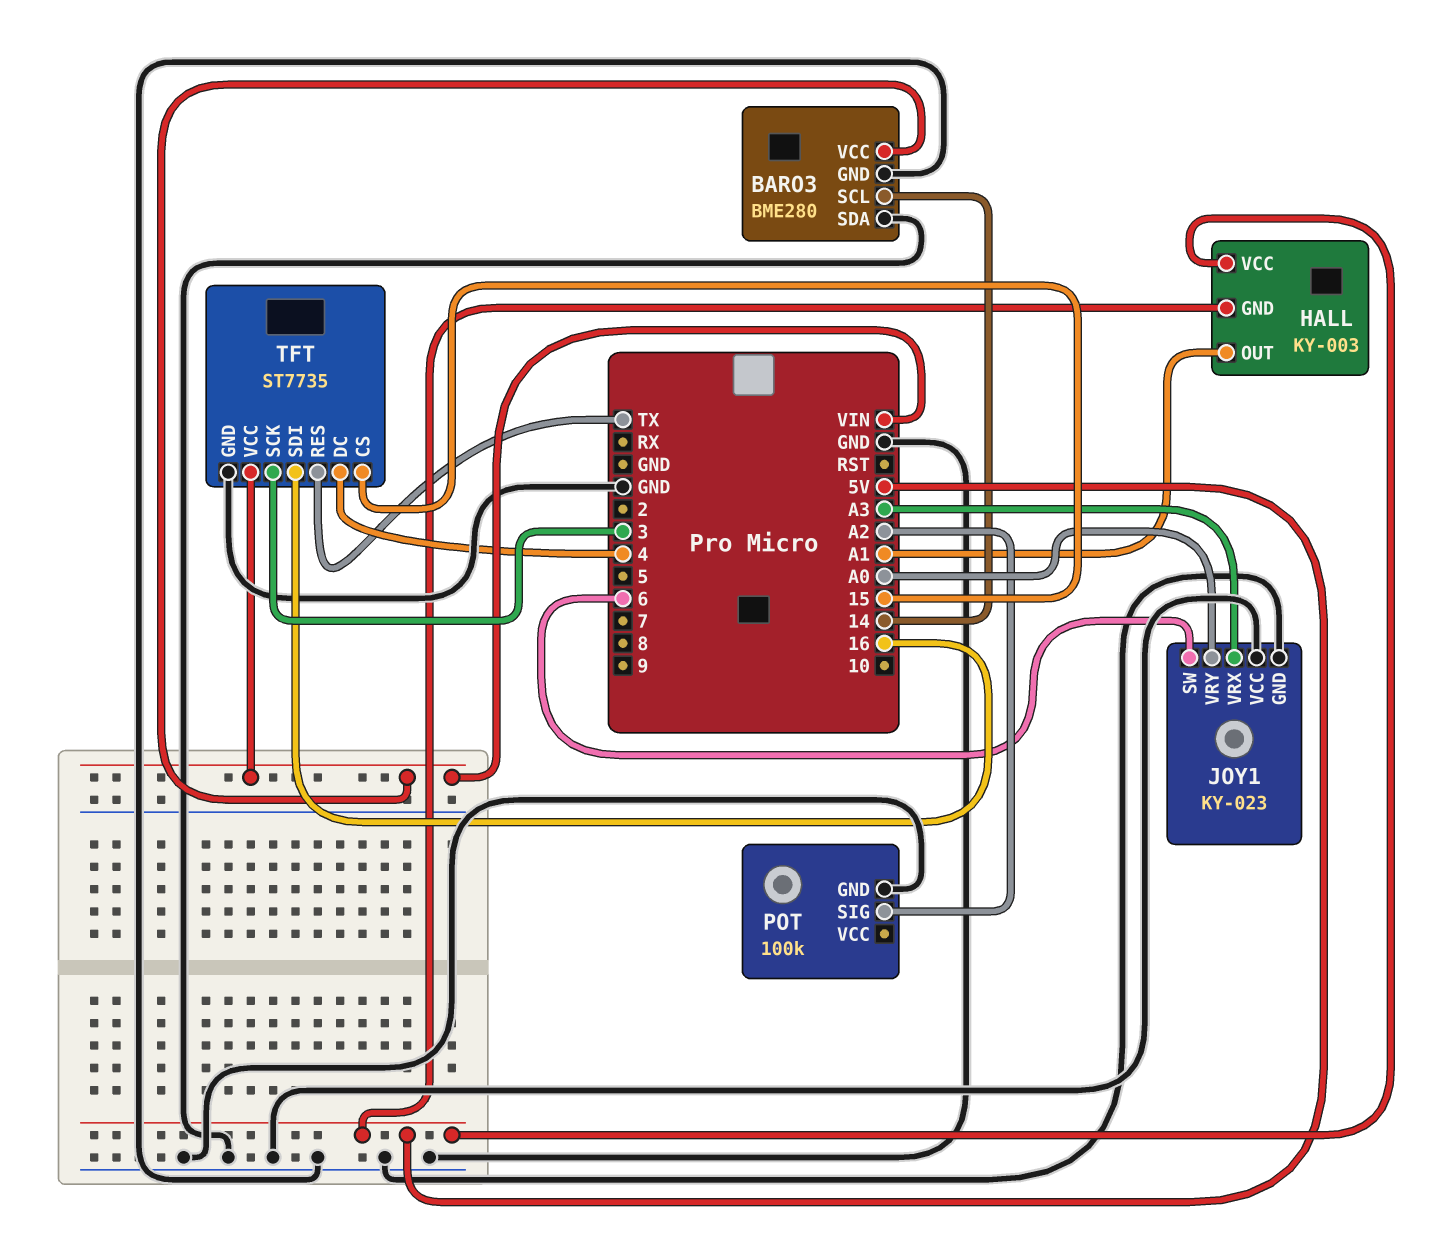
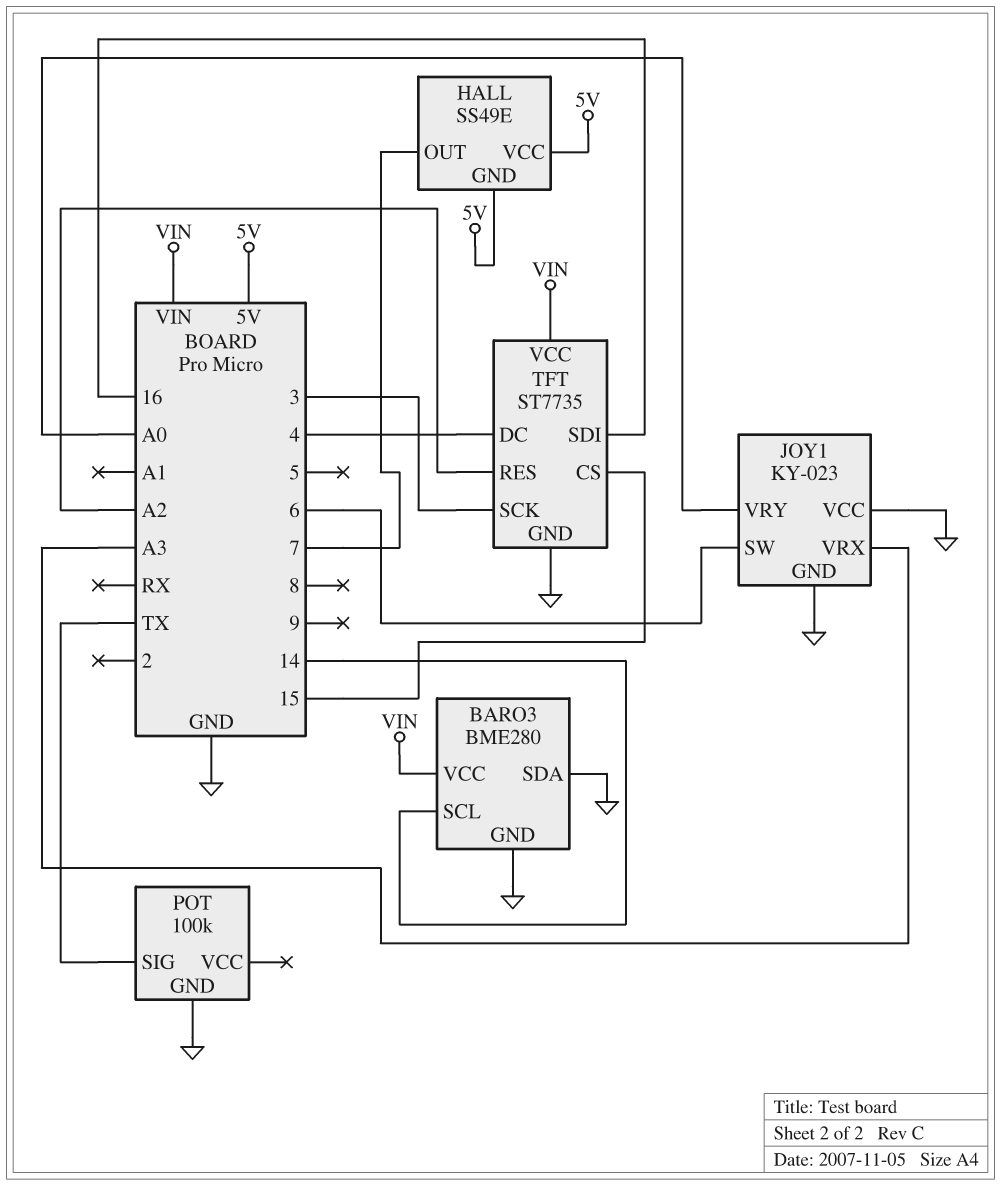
HALL: KY-003 -> SS49E
HALL pin OUT: A1 -> 7
POT pin SIG: A2 -> TX
TFT pin RES: TX -> A2

